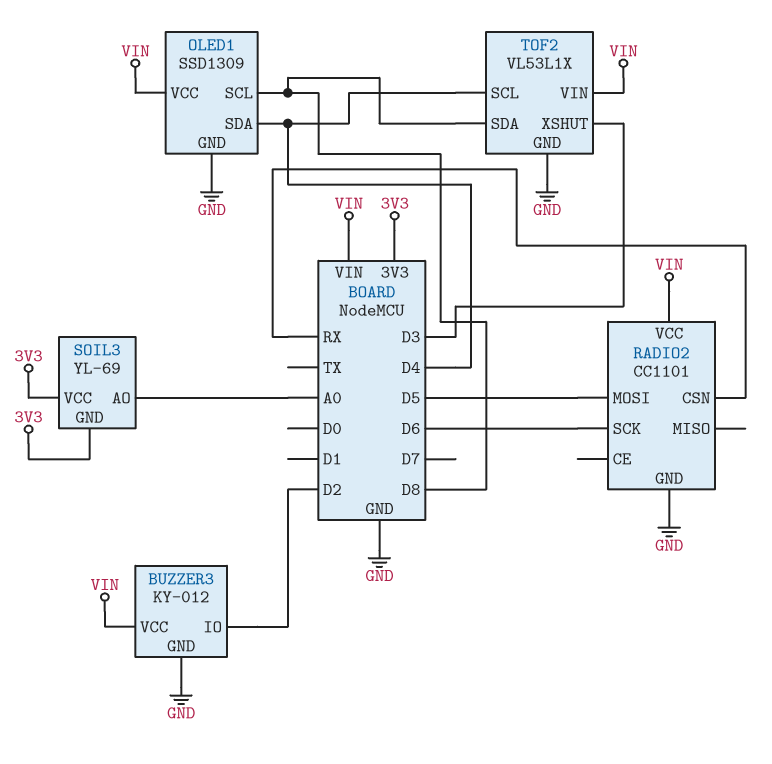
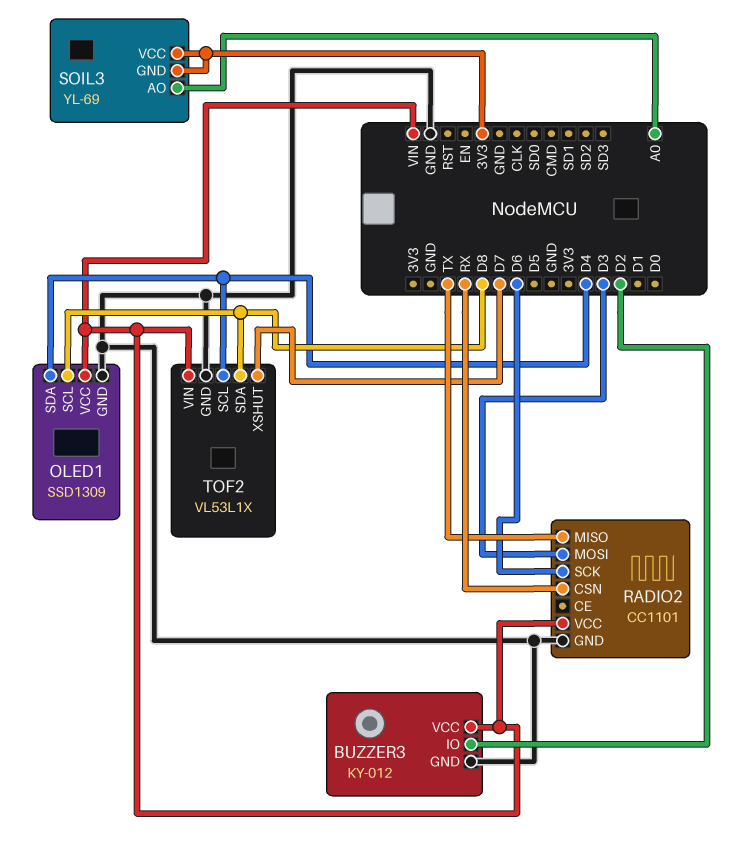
RADIO2 pin MISO: none -> TX
RADIO2 pin MOSI: D5 -> D3
TOF2 pin XSHUT: D3 -> D7

